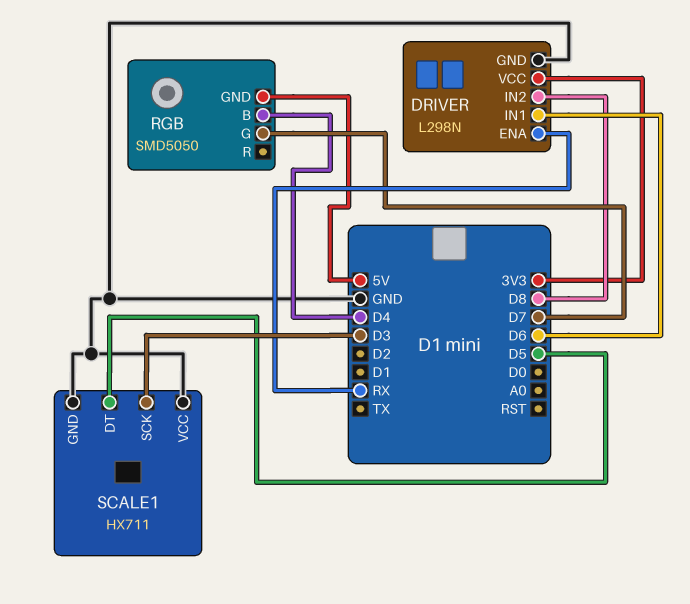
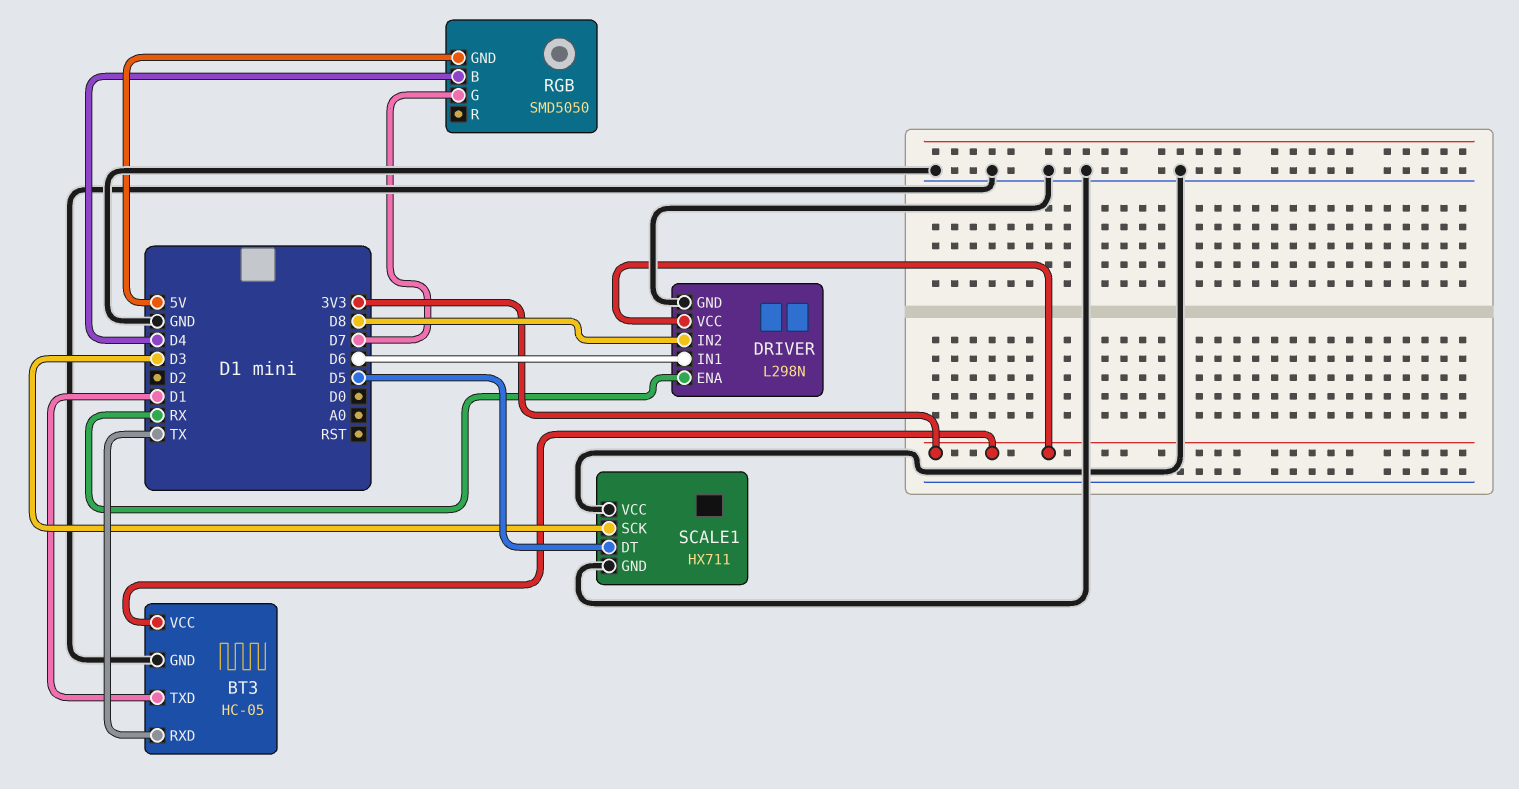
BT3: none -> HC-05
BT3 pin GND: none -> GND
BT3 pin RXD: none -> TX
BT3 pin TXD: none -> D1
BT3 pin VCC: none -> 3V3

